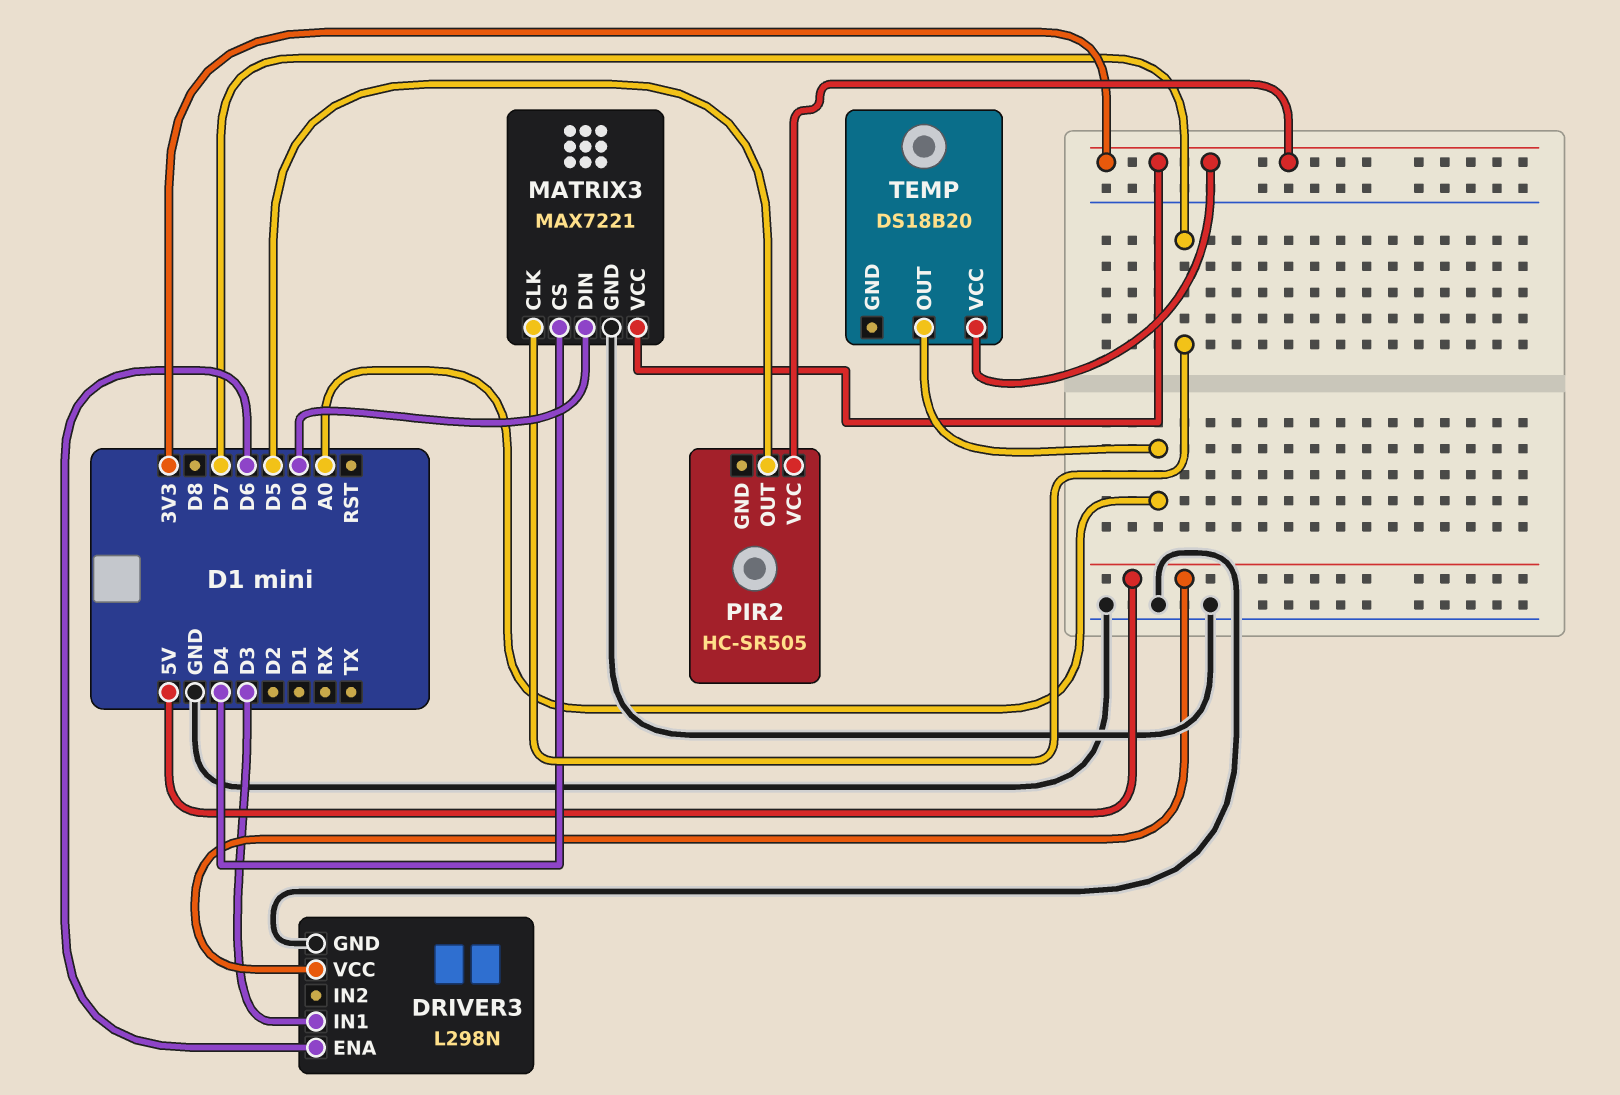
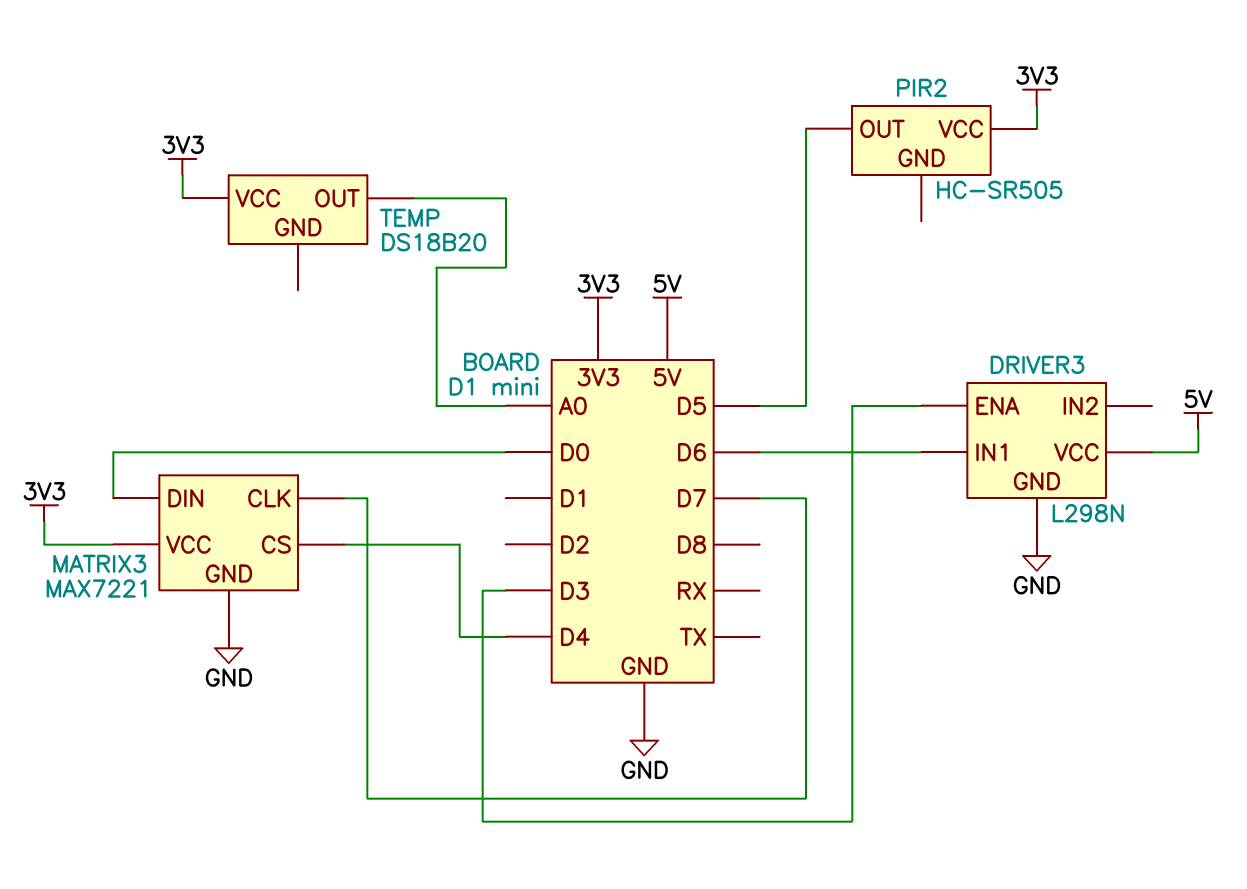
DRIVER3 pin ENA: D6 -> D3
DRIVER3 pin IN1: D3 -> D6

